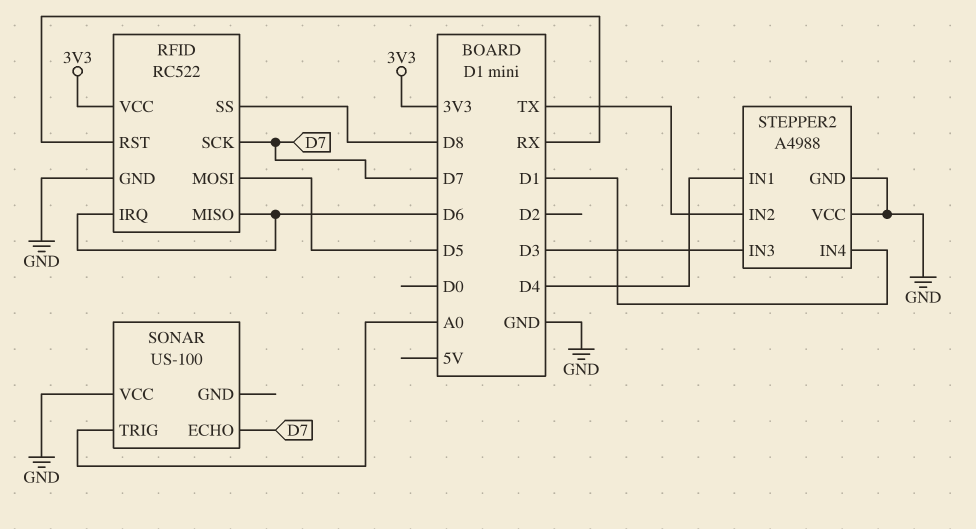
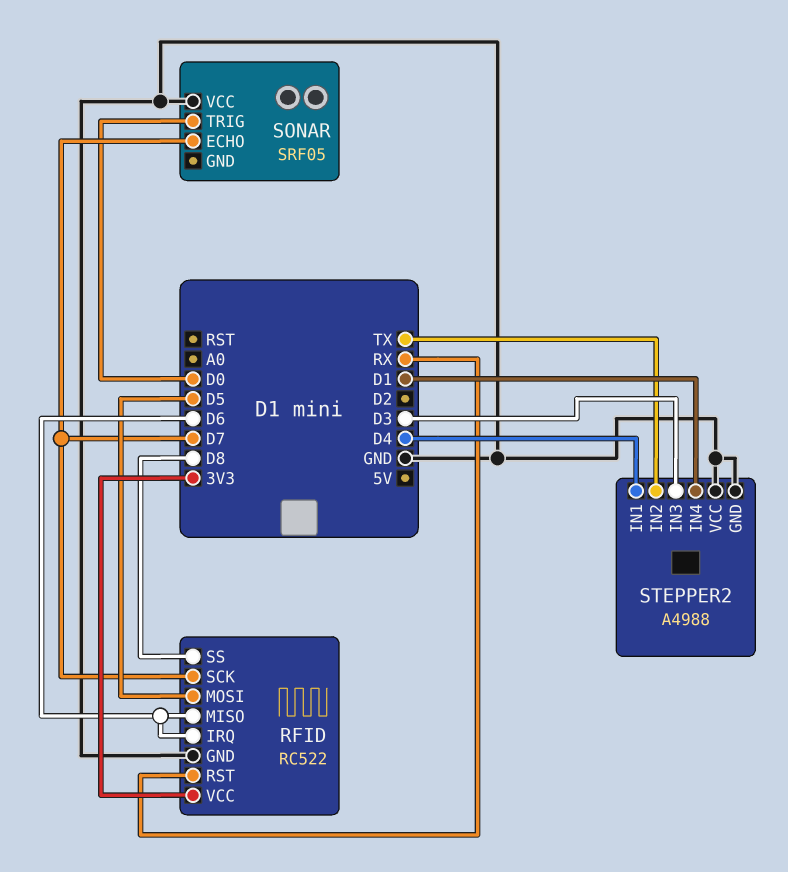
SONAR: US-100 -> SRF05
SONAR pin TRIG: A0 -> D0

